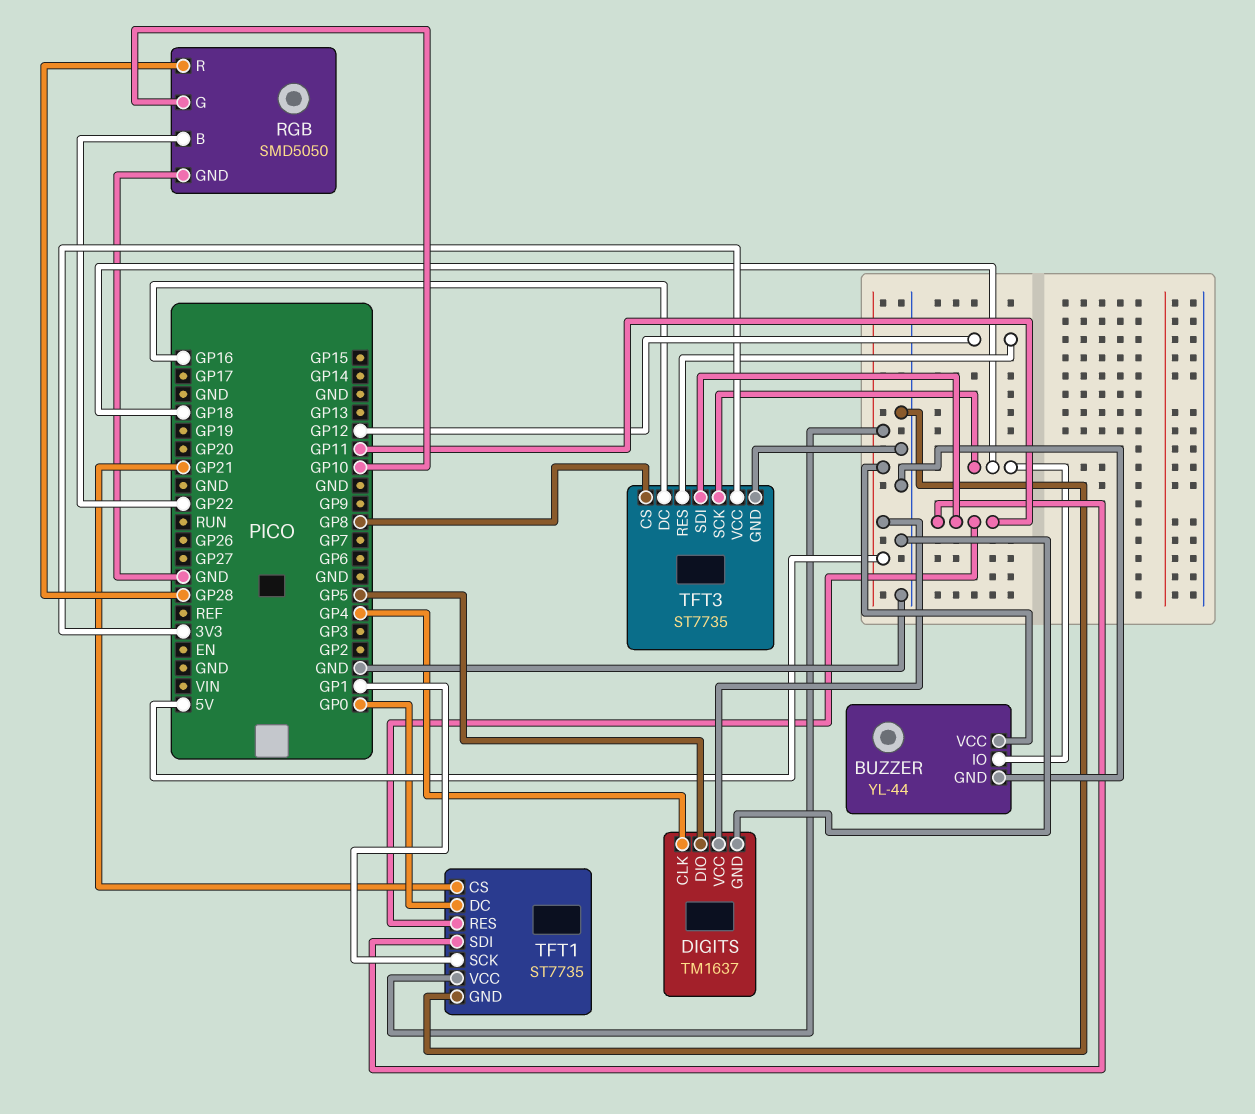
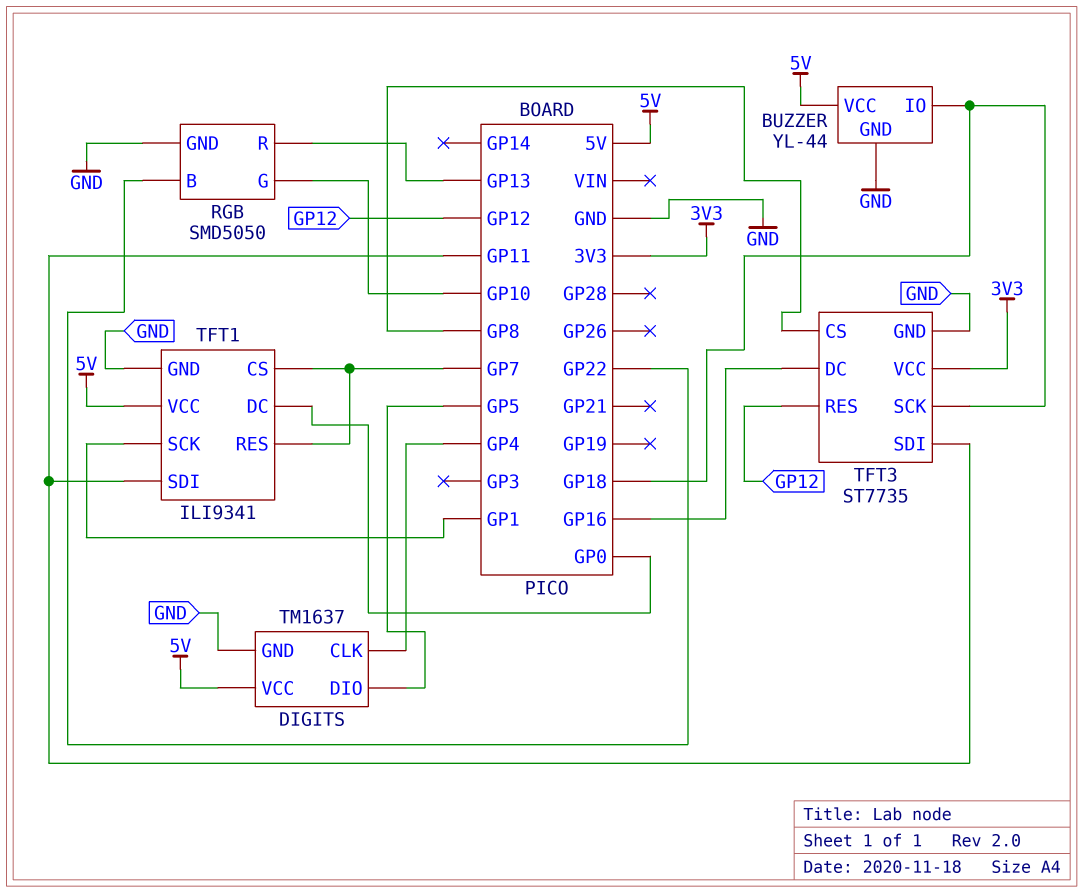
RGB pin R: GP28 -> GP13
TFT1: ST7735 -> ILI9341
TFT1 pin CS: GP21 -> GP7
TFT1 pin RES: GP11 -> GP7

